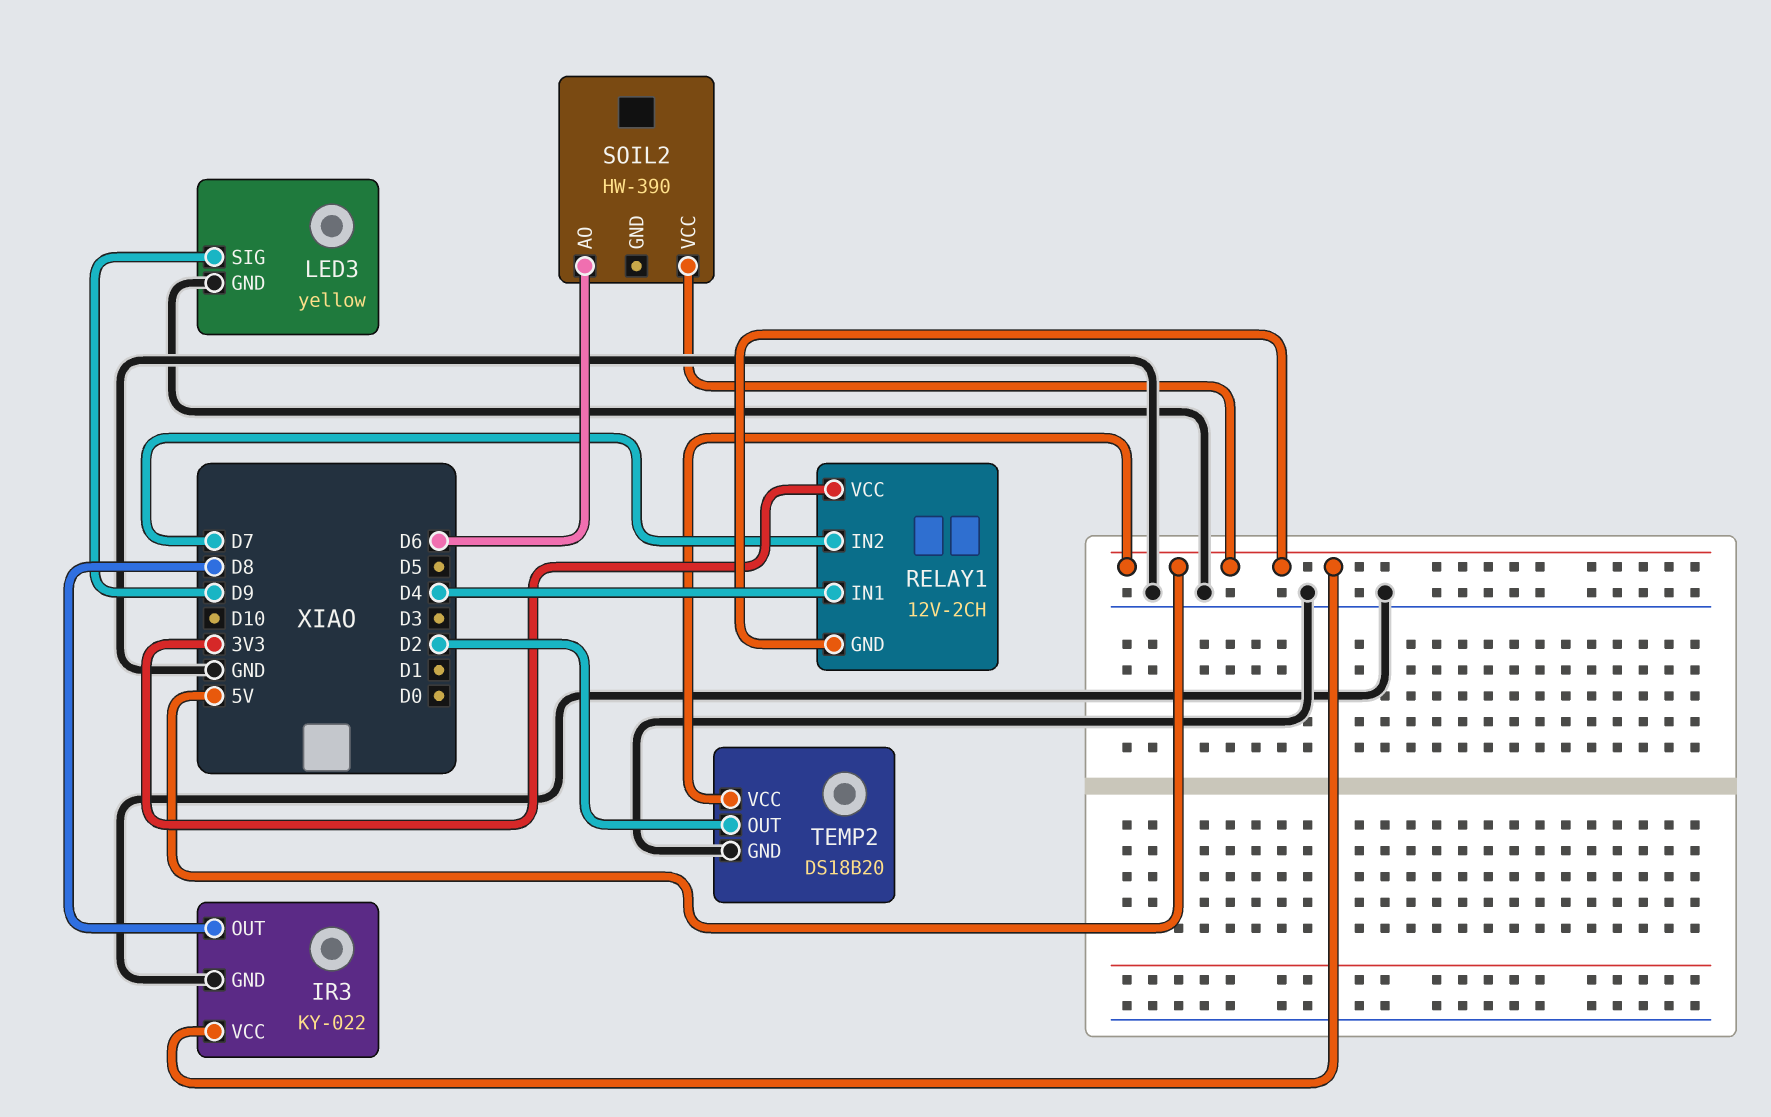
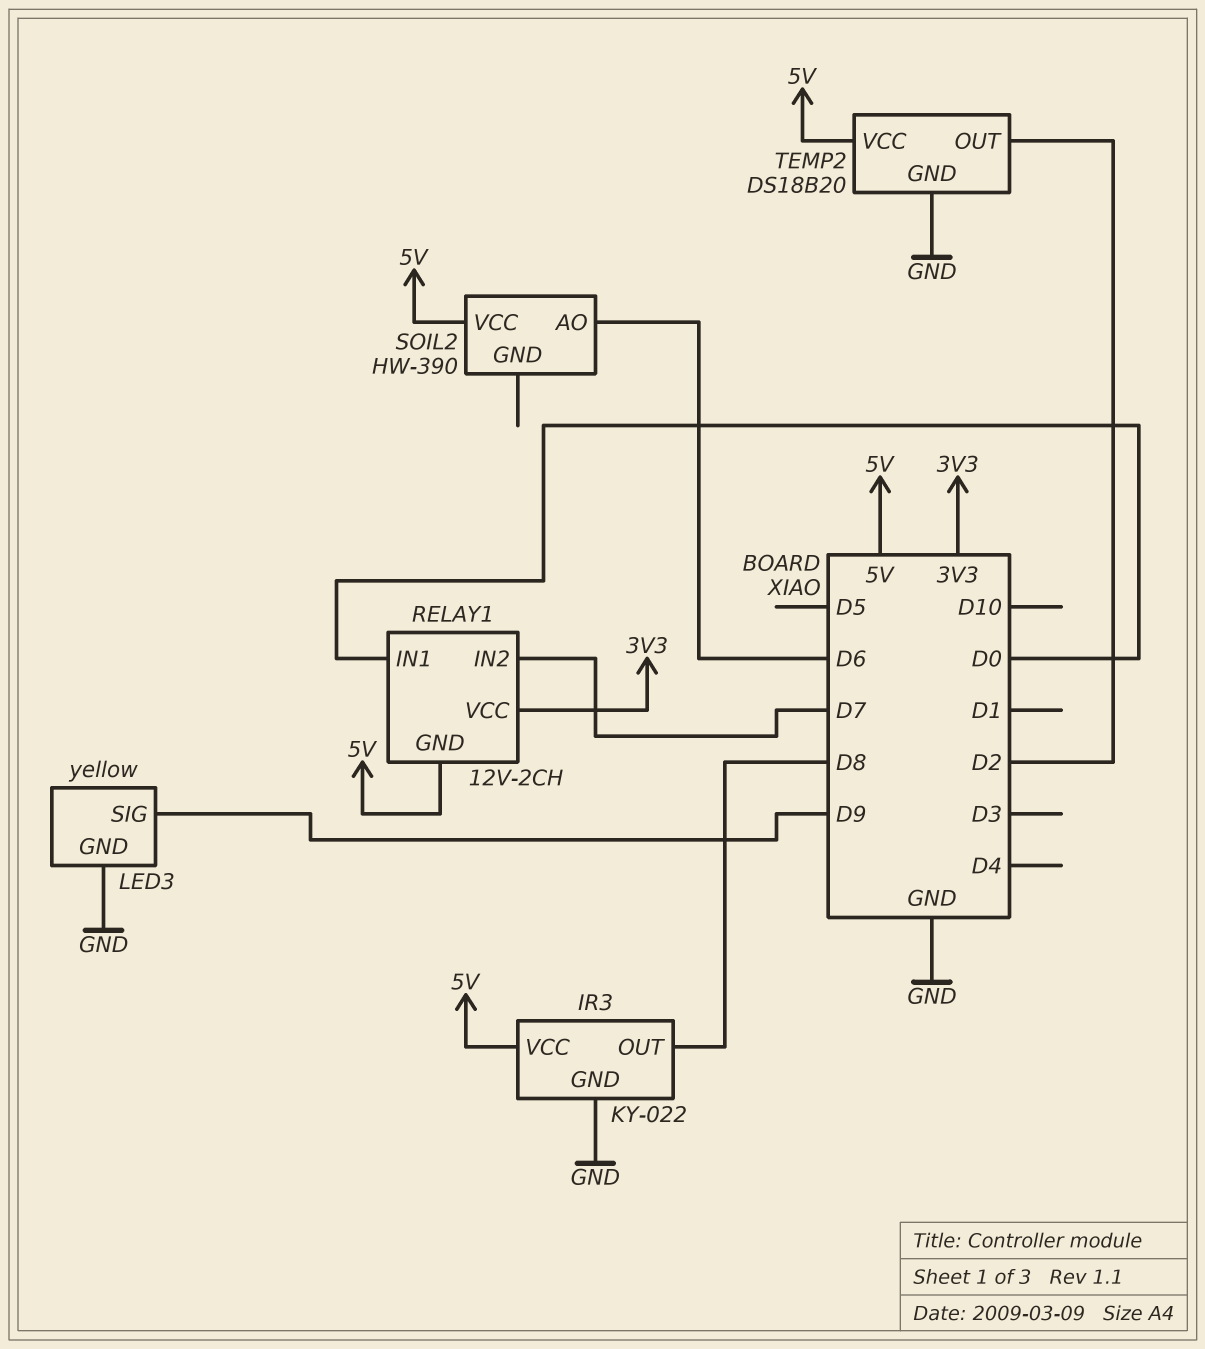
RELAY1 pin IN1: D4 -> D0

